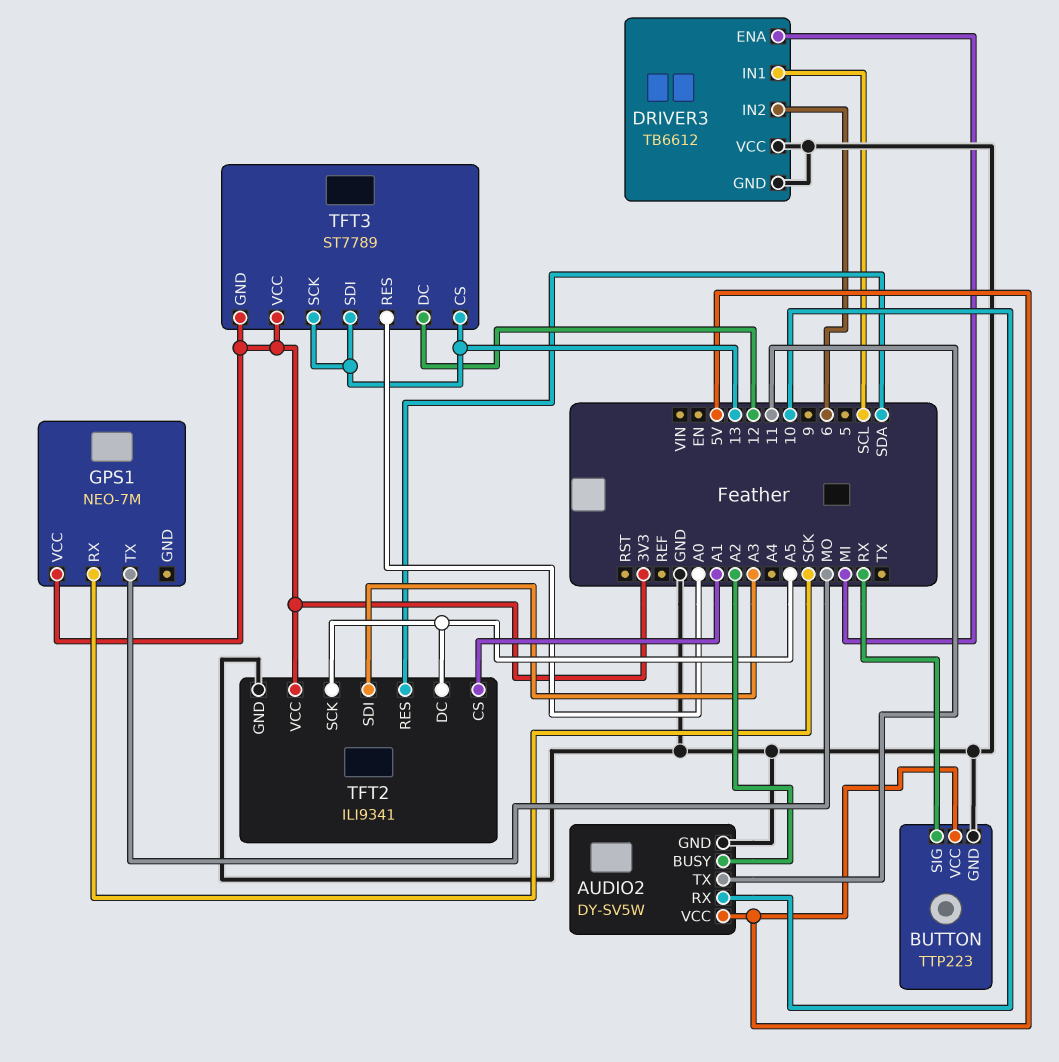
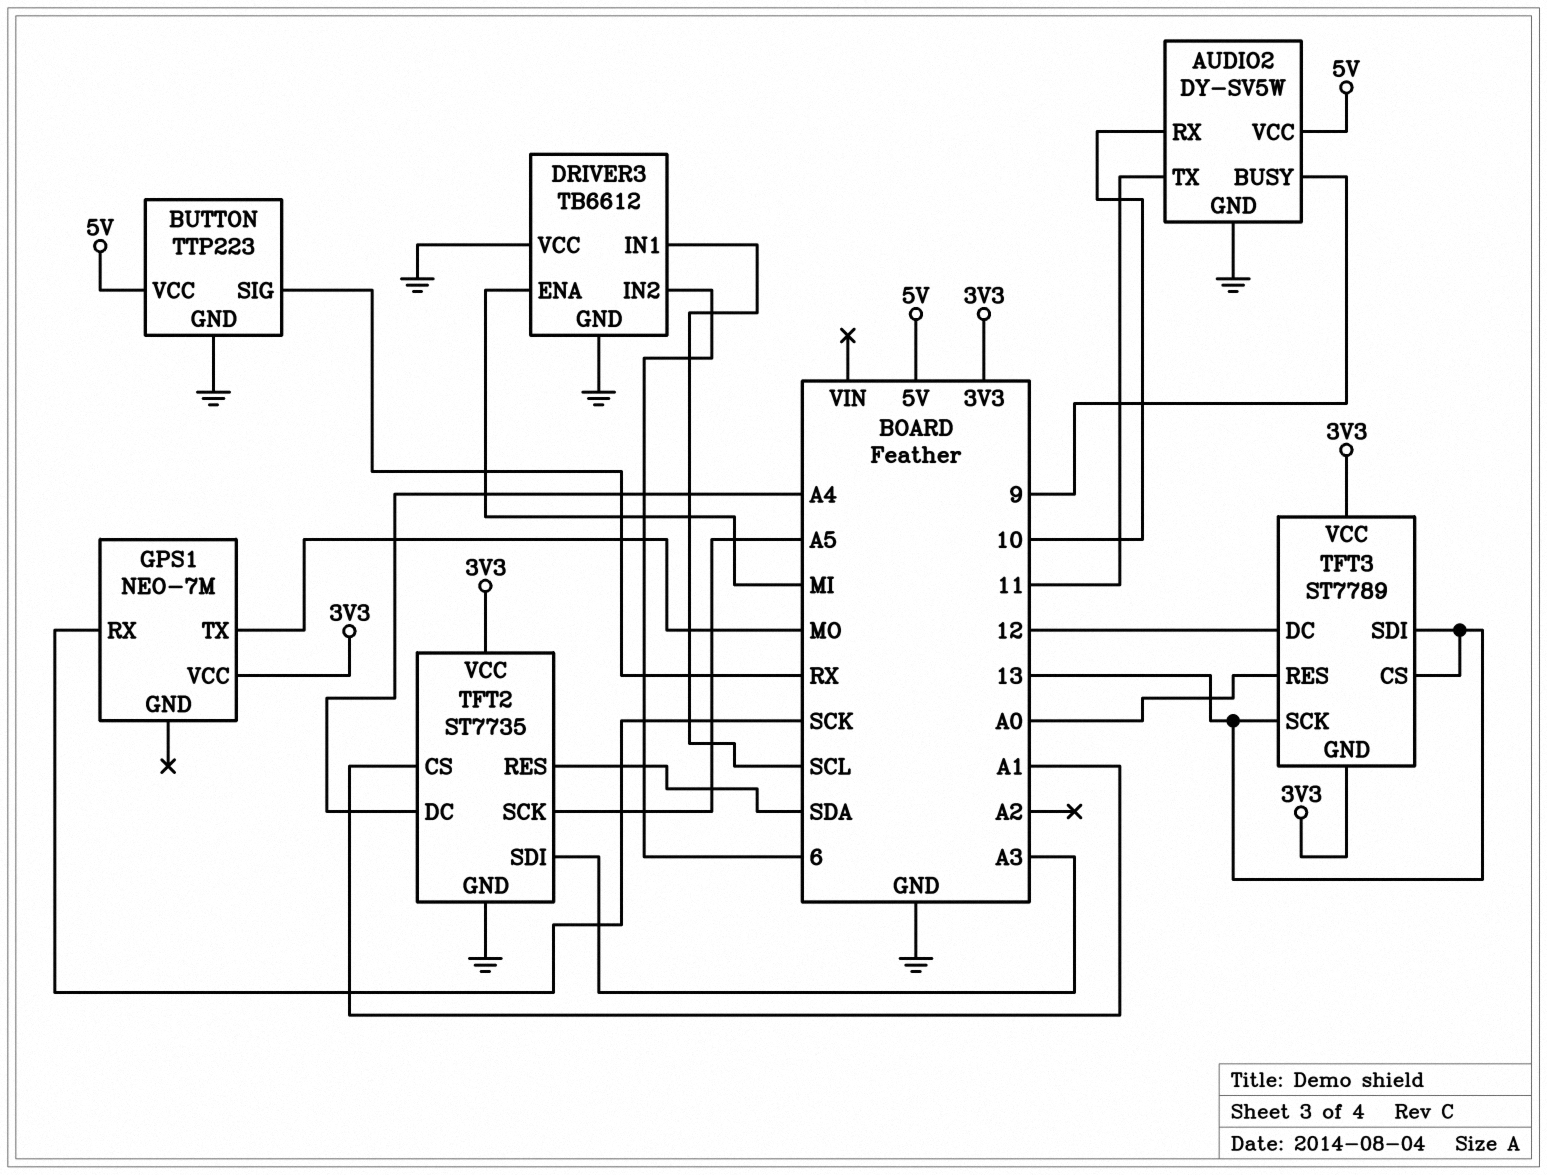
AUDIO2 pin BUSY: A2 -> 9
TFT2: ILI9341 -> ST7735
TFT2 pin DC: A5 -> A4

